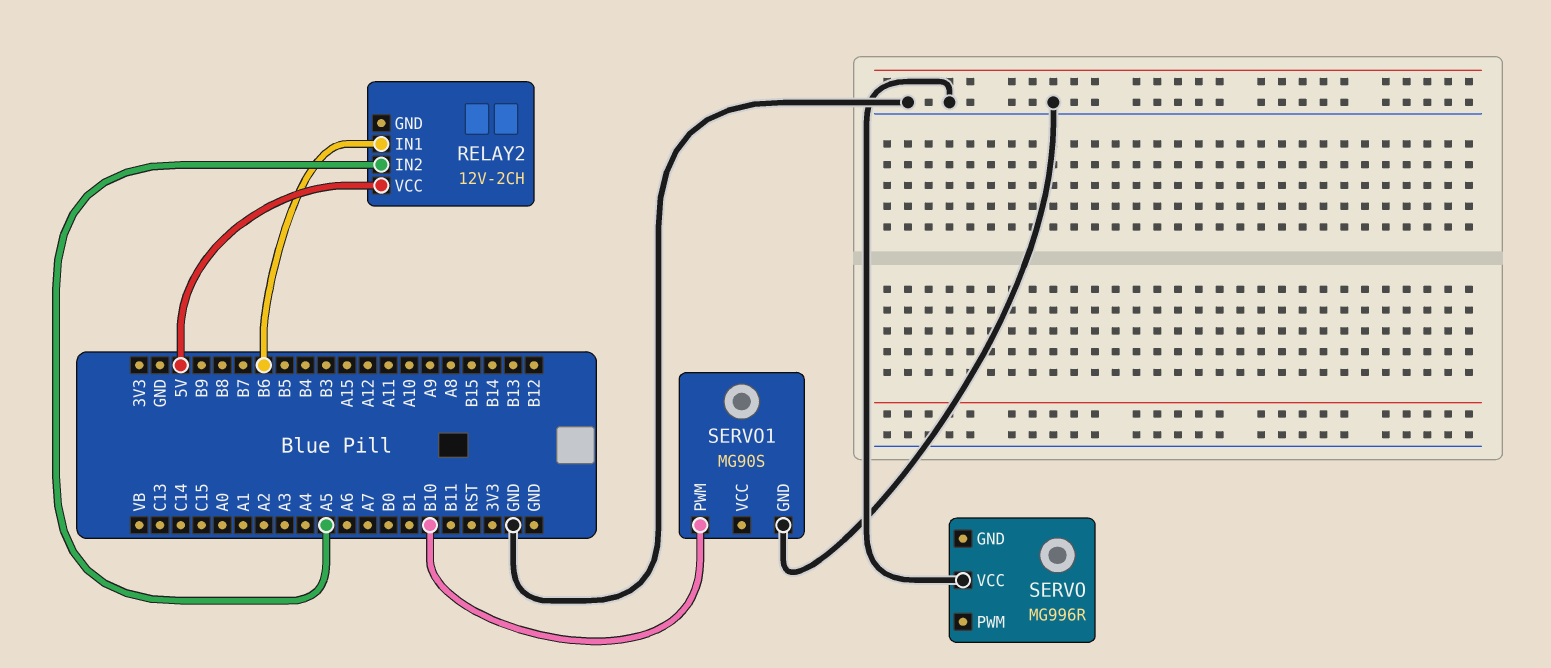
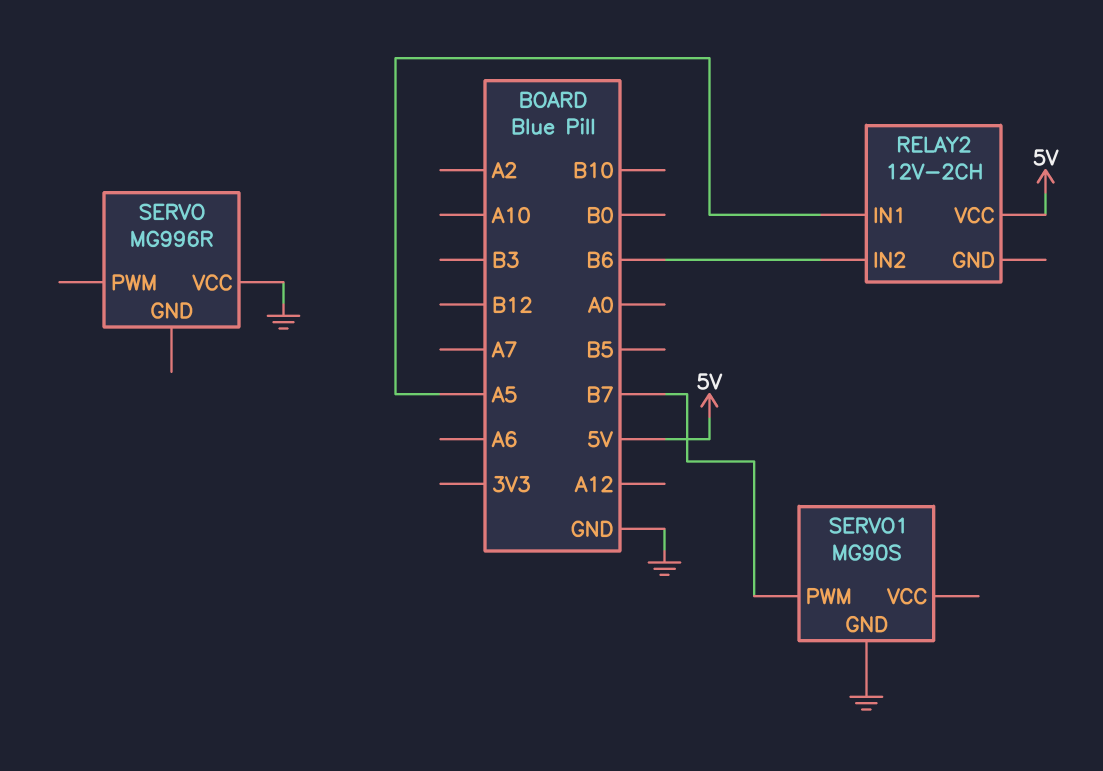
RELAY2 pin IN1: B6 -> A5
RELAY2 pin IN2: A5 -> B6
SERVO1 pin PWM: B10 -> B7

